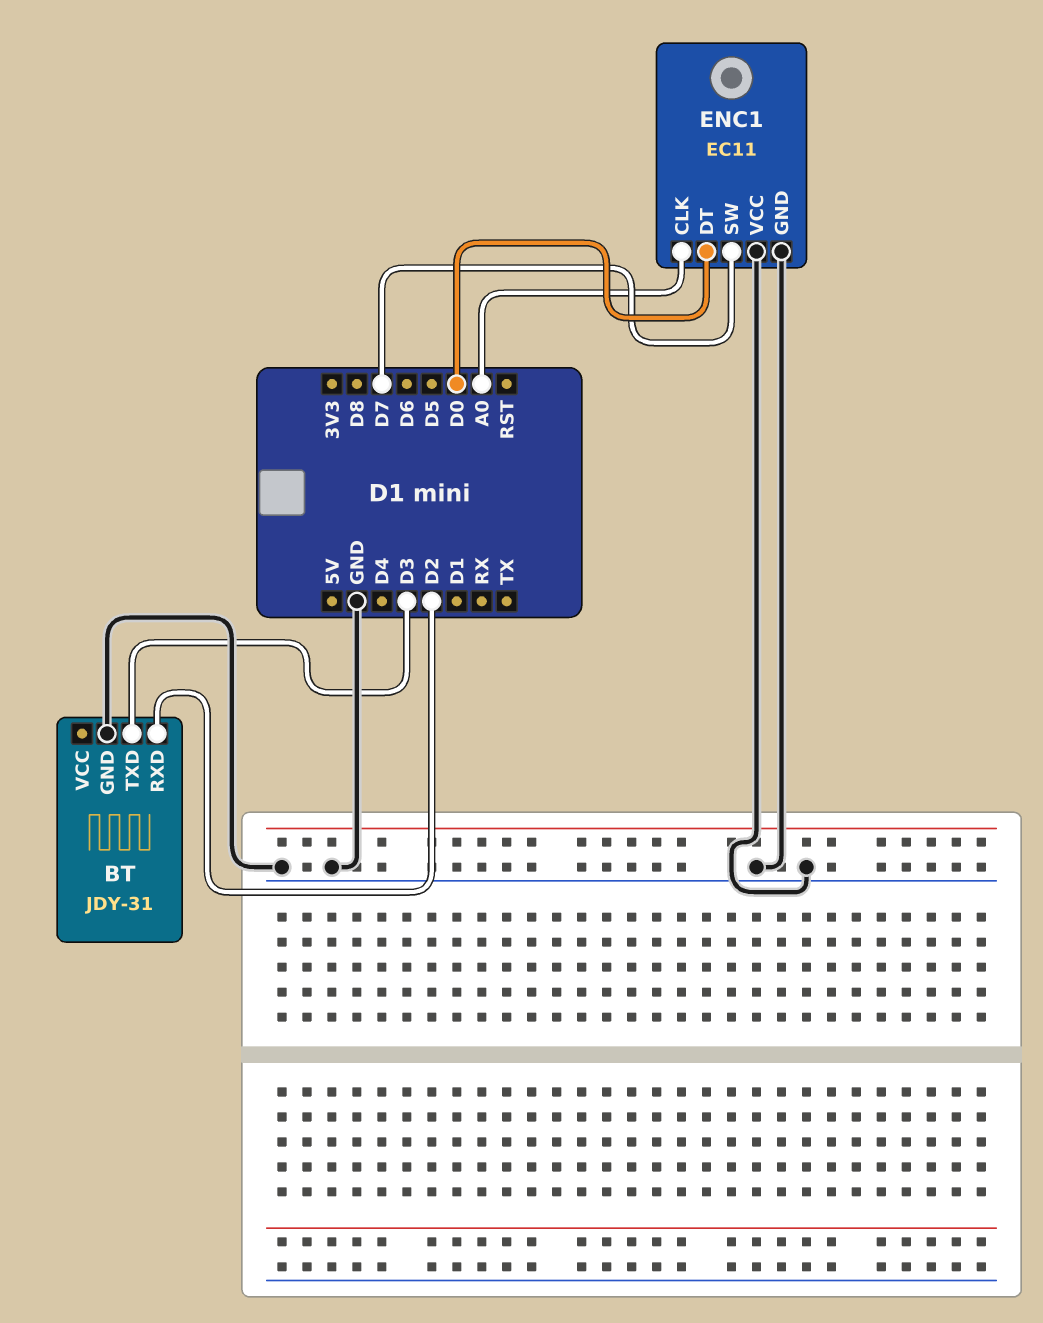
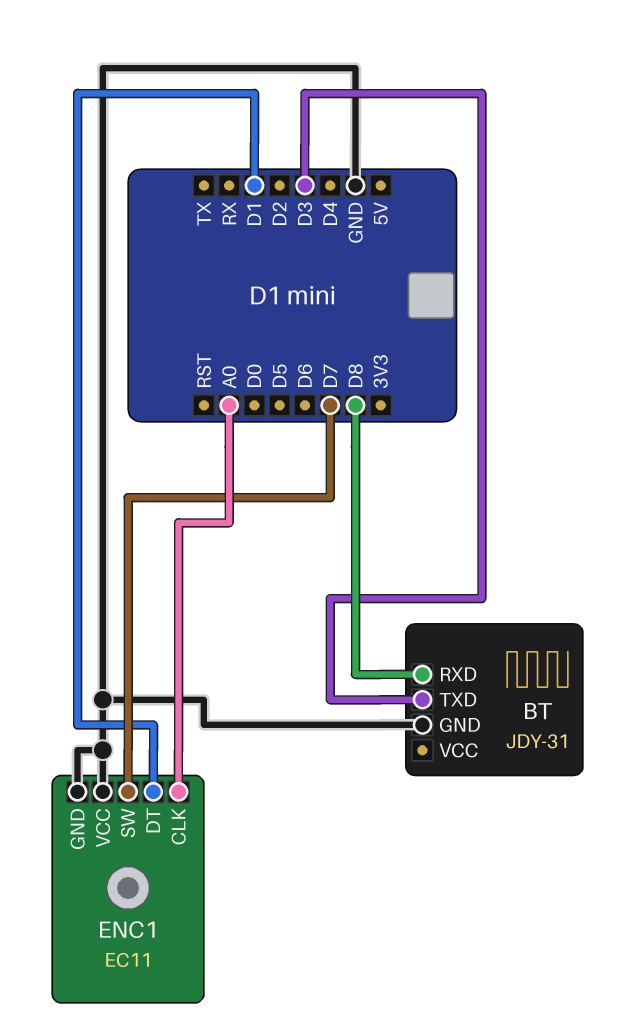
BT pin RXD: D2 -> D8
ENC1 pin DT: D0 -> D1

